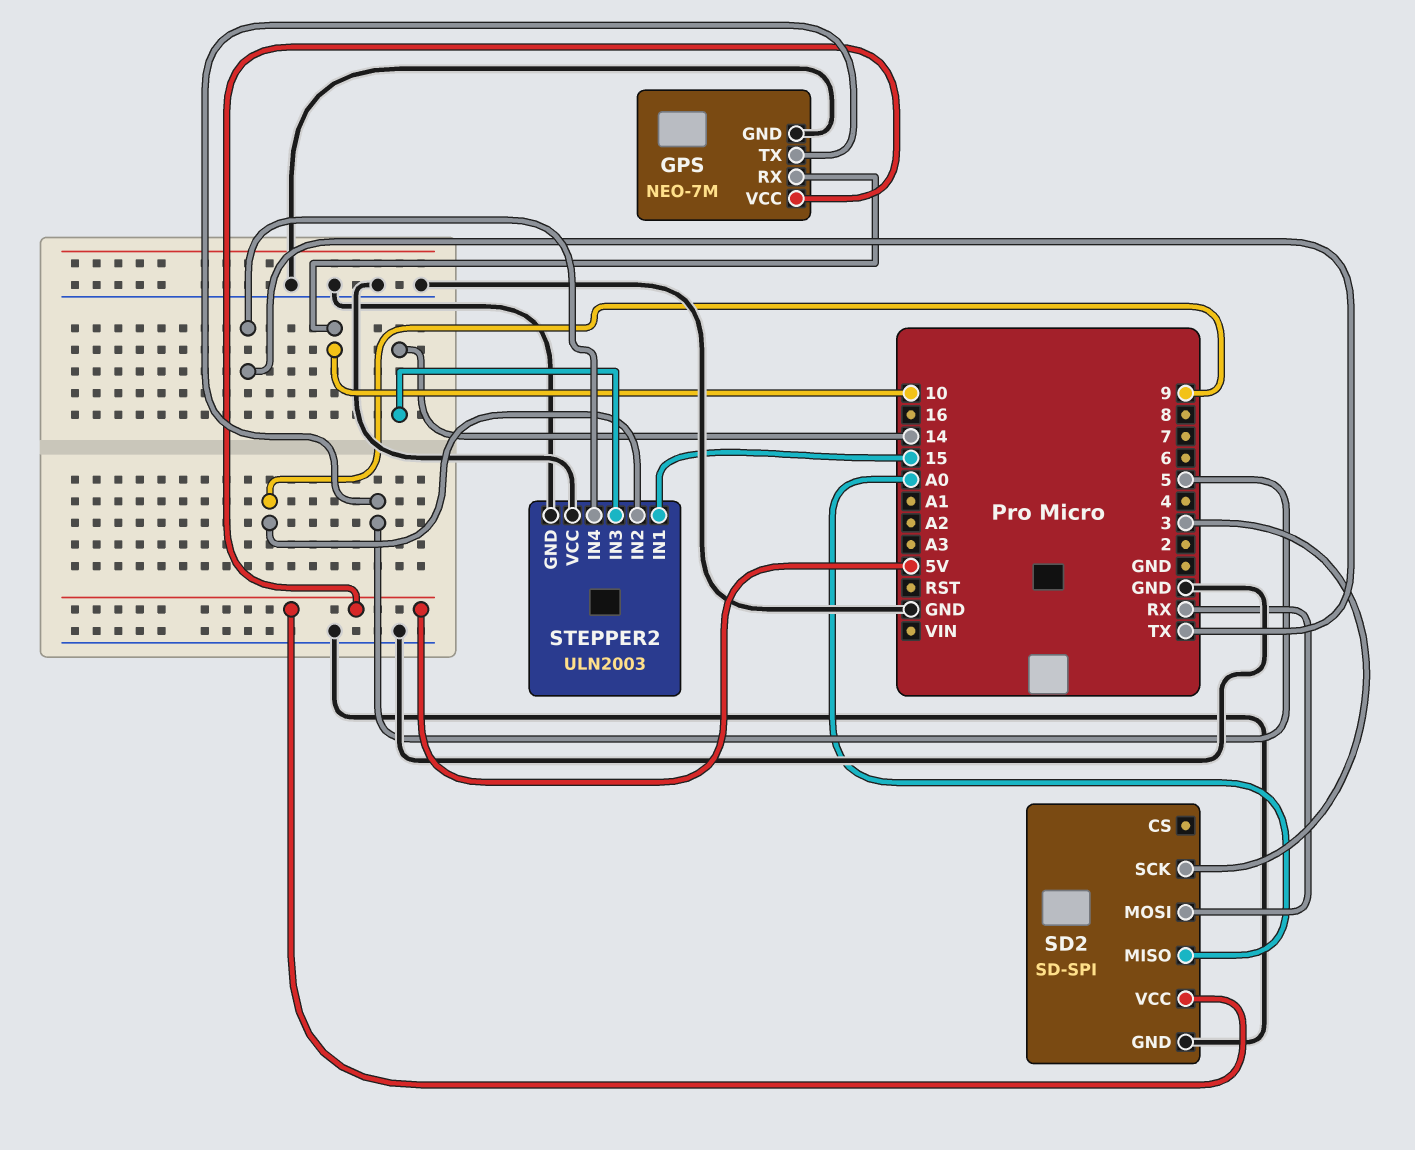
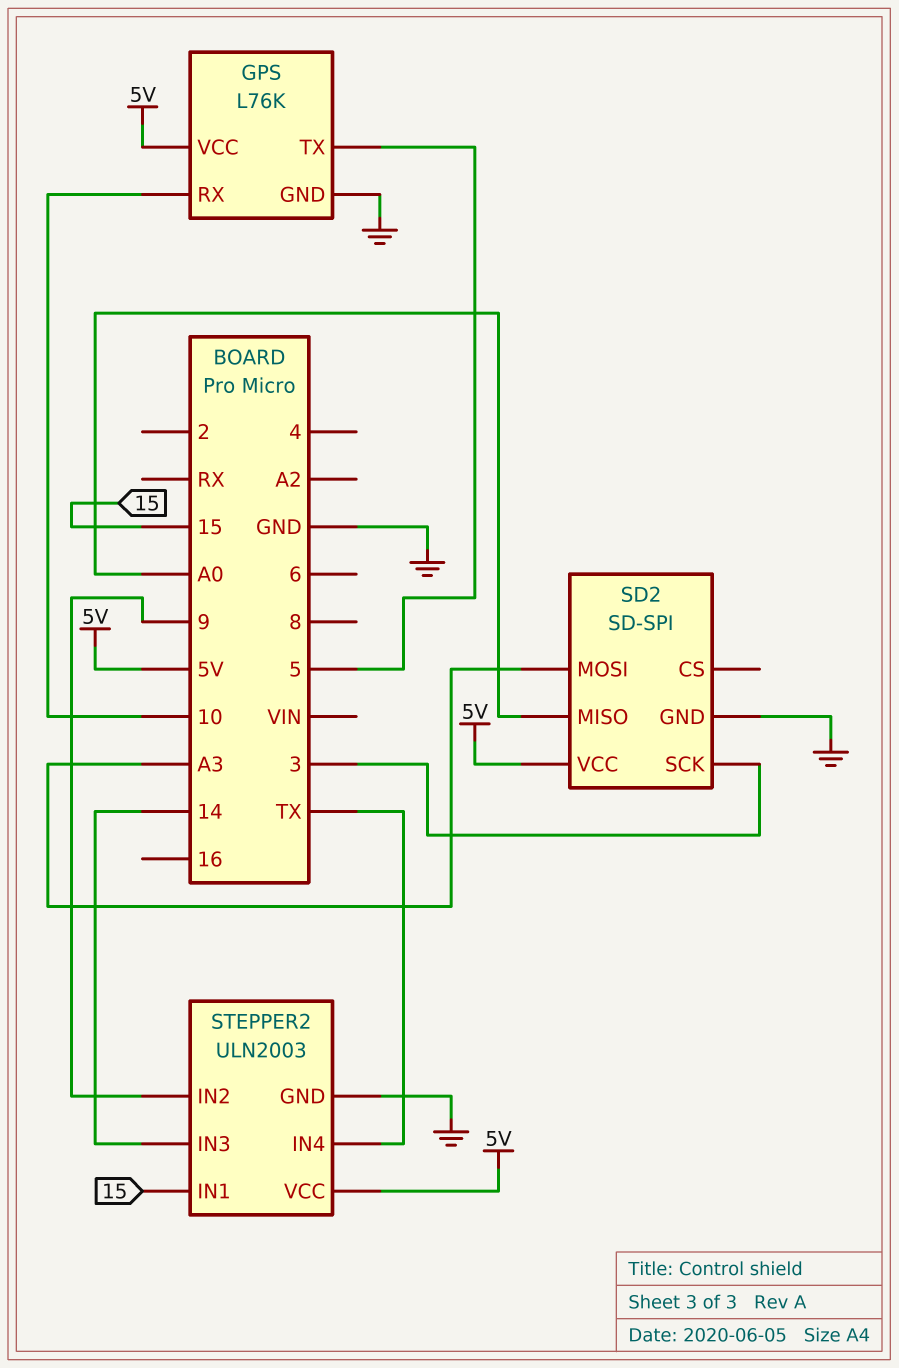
GPS: NEO-7M -> L76K
SD2 pin MOSI: RX -> A3
STEPPER2 pin VCC: GND -> 5V

